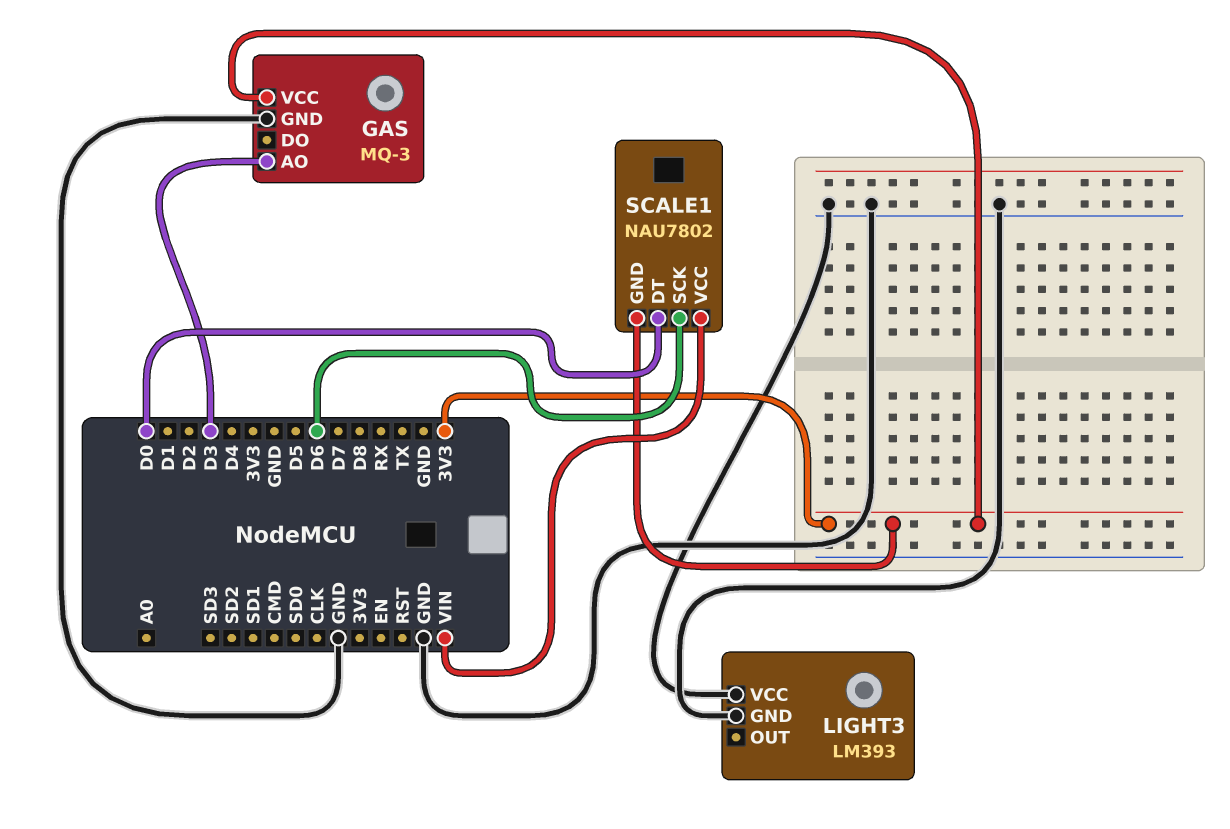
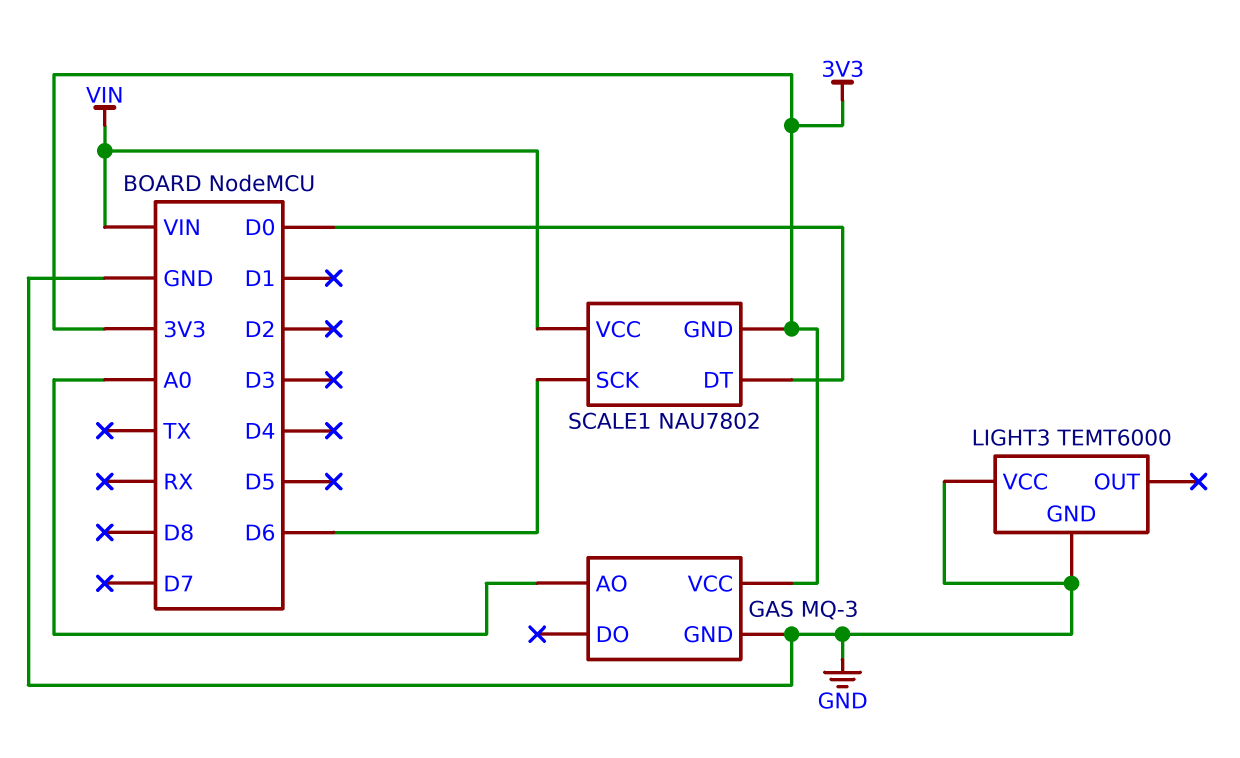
GAS pin AO: D3 -> A0
LIGHT3: LM393 -> TEMT6000

